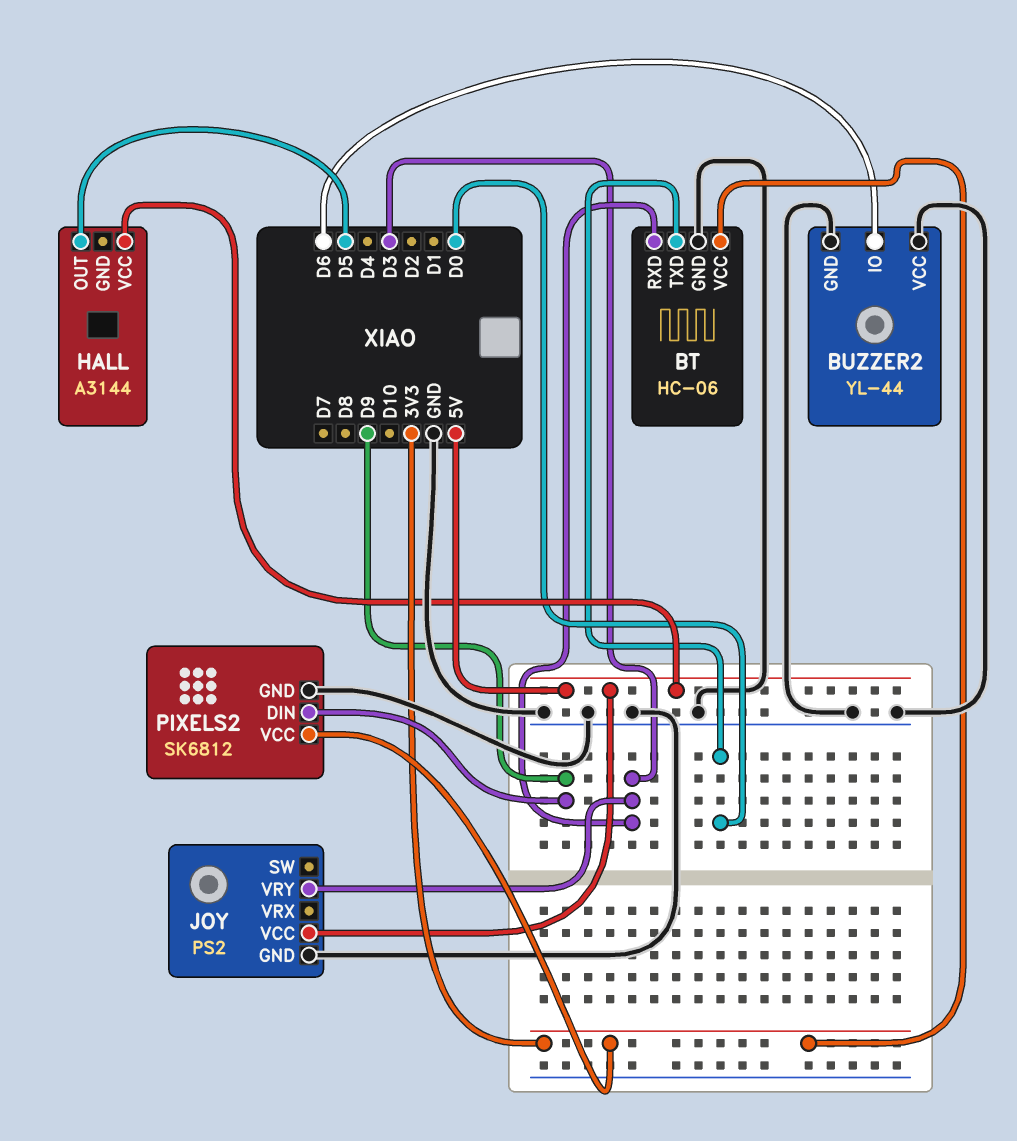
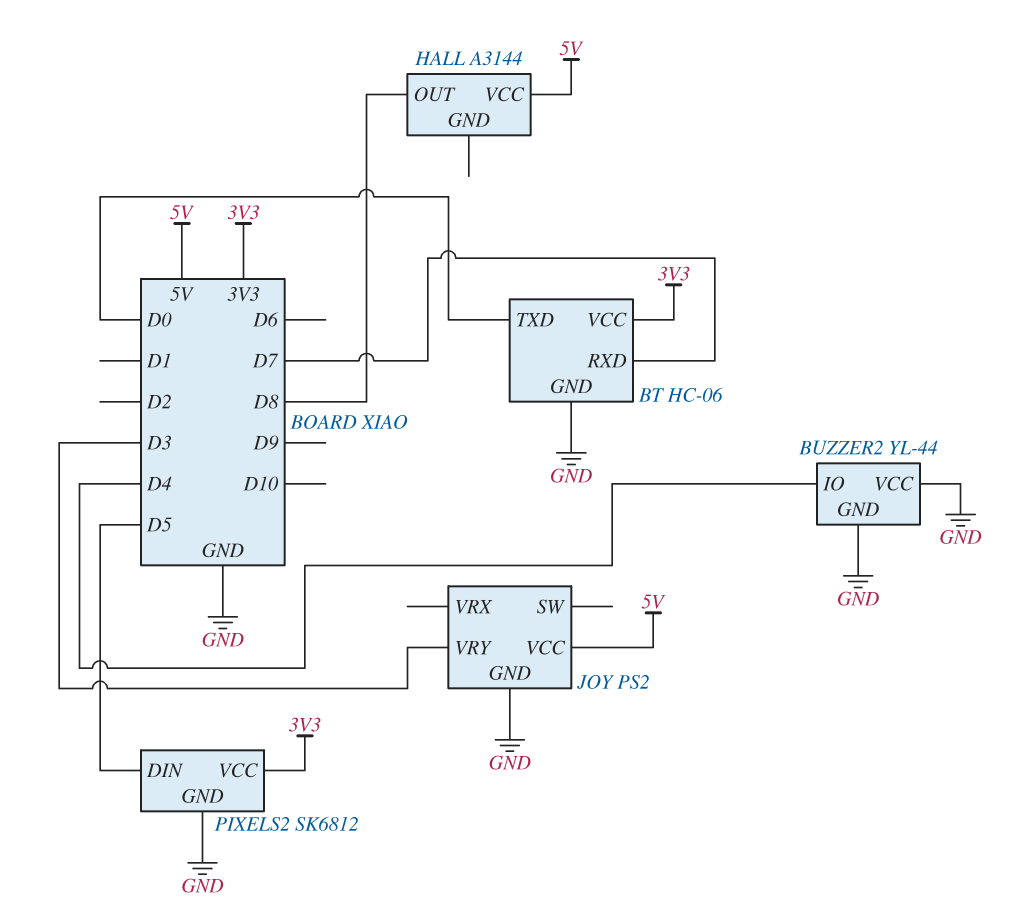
BT pin RXD: D3 -> D7
BUZZER2 pin IO: D6 -> D4
HALL pin OUT: D5 -> D8
PIXELS2 pin DIN: D9 -> D5

